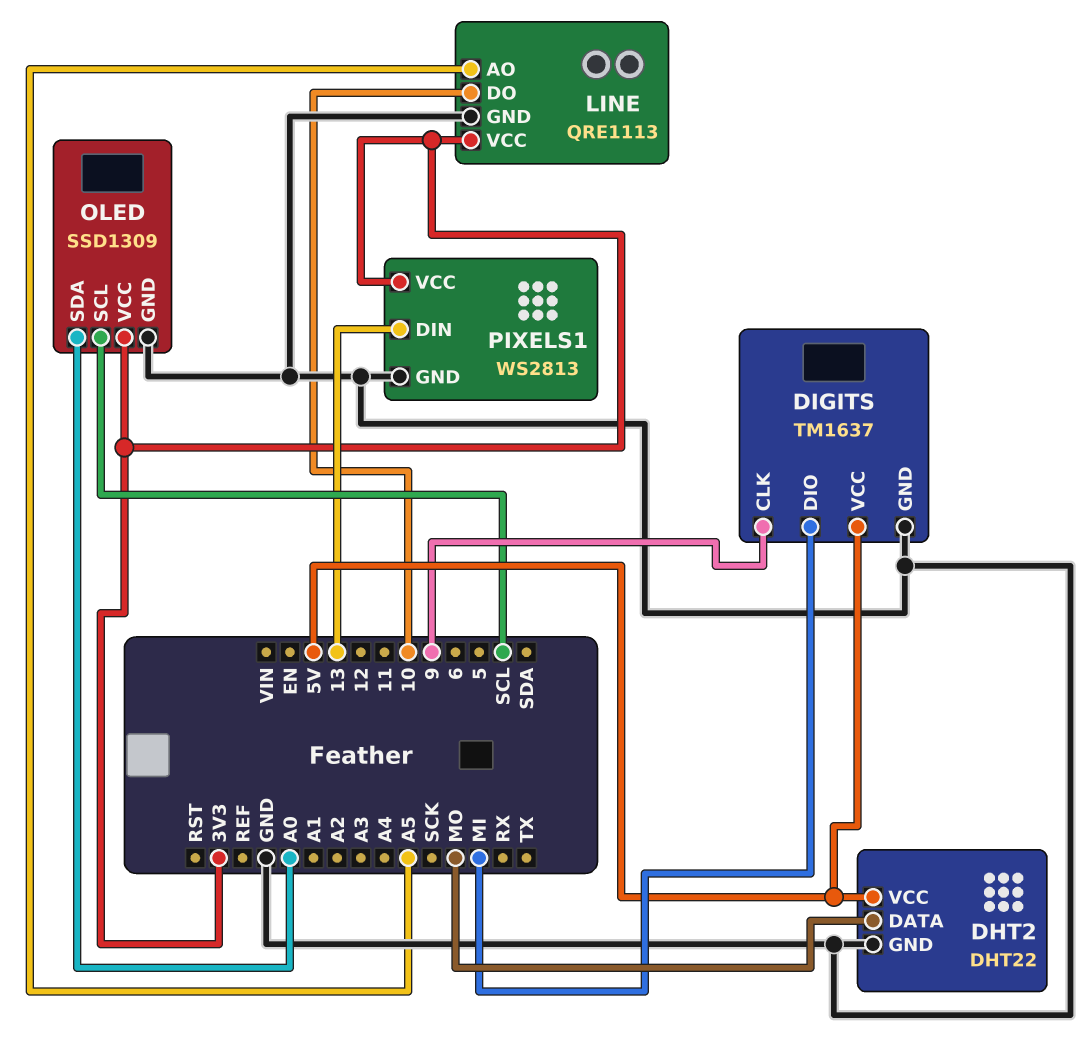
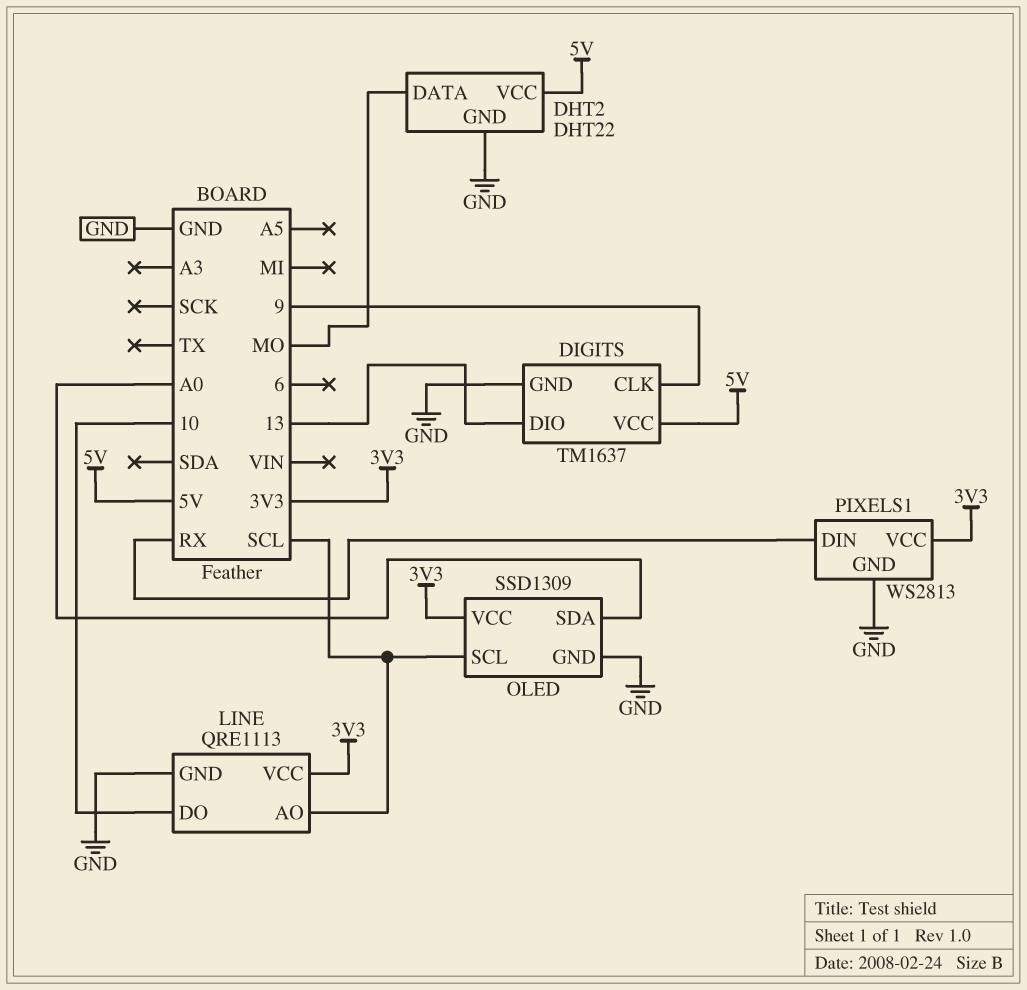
DIGITS pin DIO: MI -> 13
LINE pin AO: A5 -> SCL
PIXELS1 pin DIN: 13 -> RX

